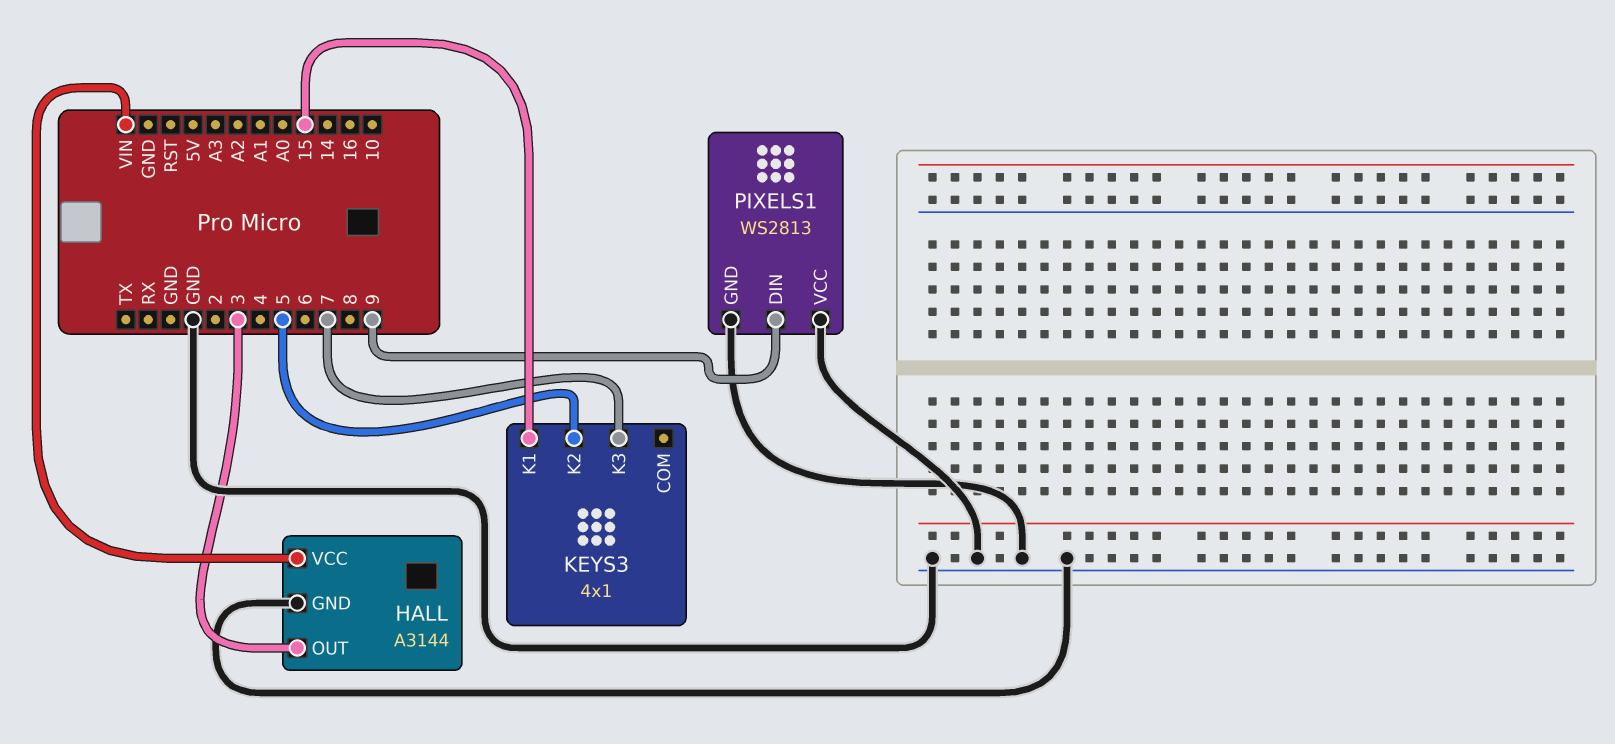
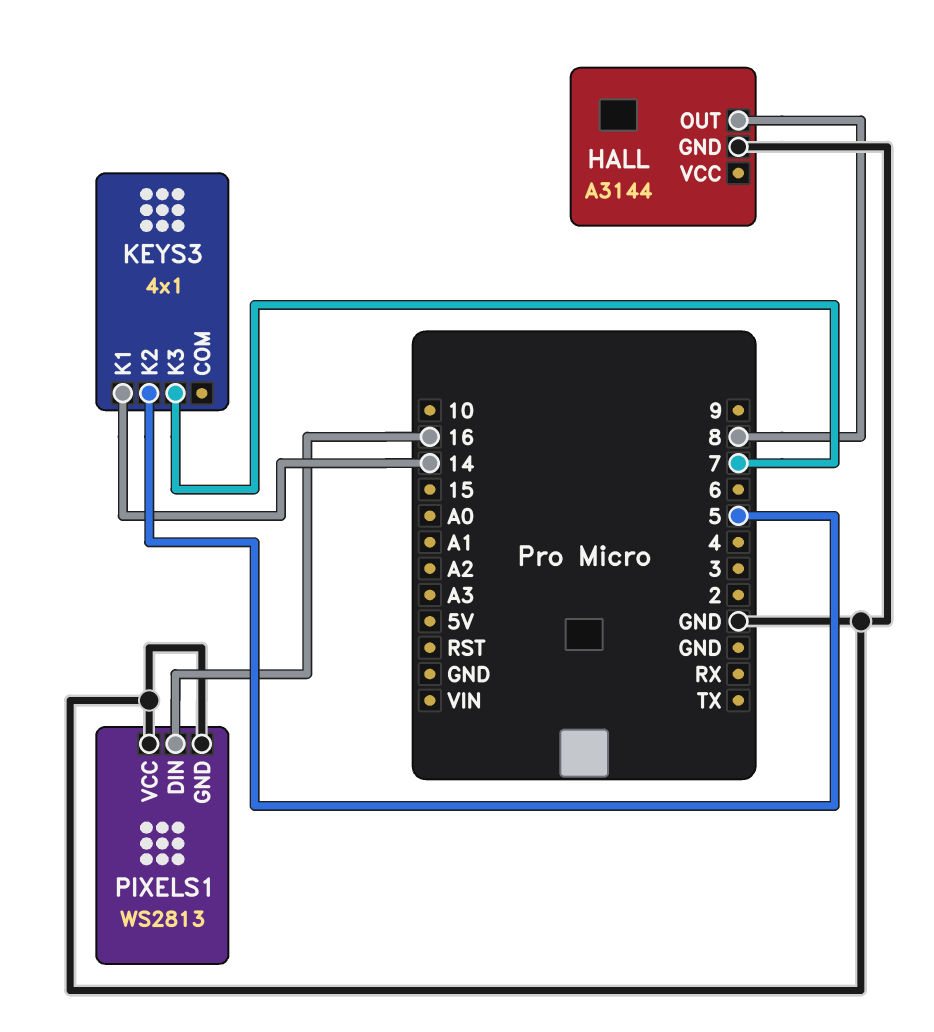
HALL pin OUT: 3 -> 8
HALL pin VCC: VIN -> none
KEYS3 pin K1: 15 -> 14
PIXELS1 pin DIN: 9 -> 16

